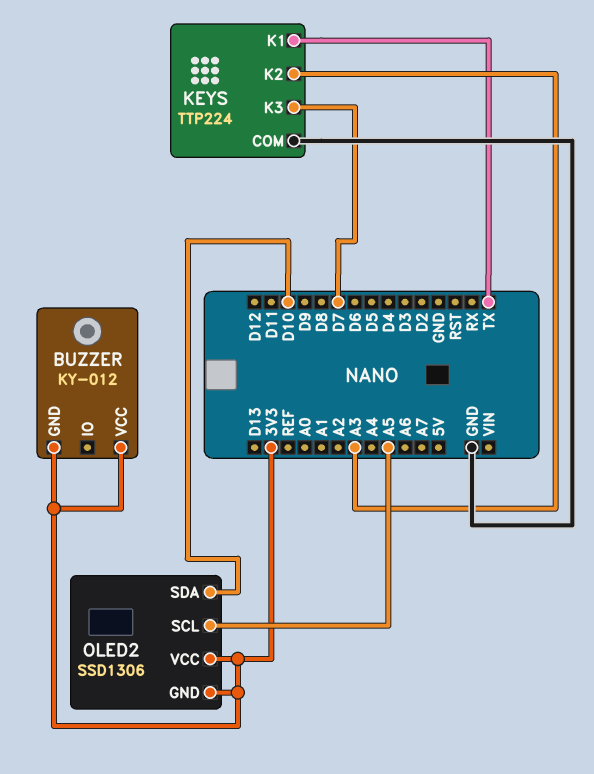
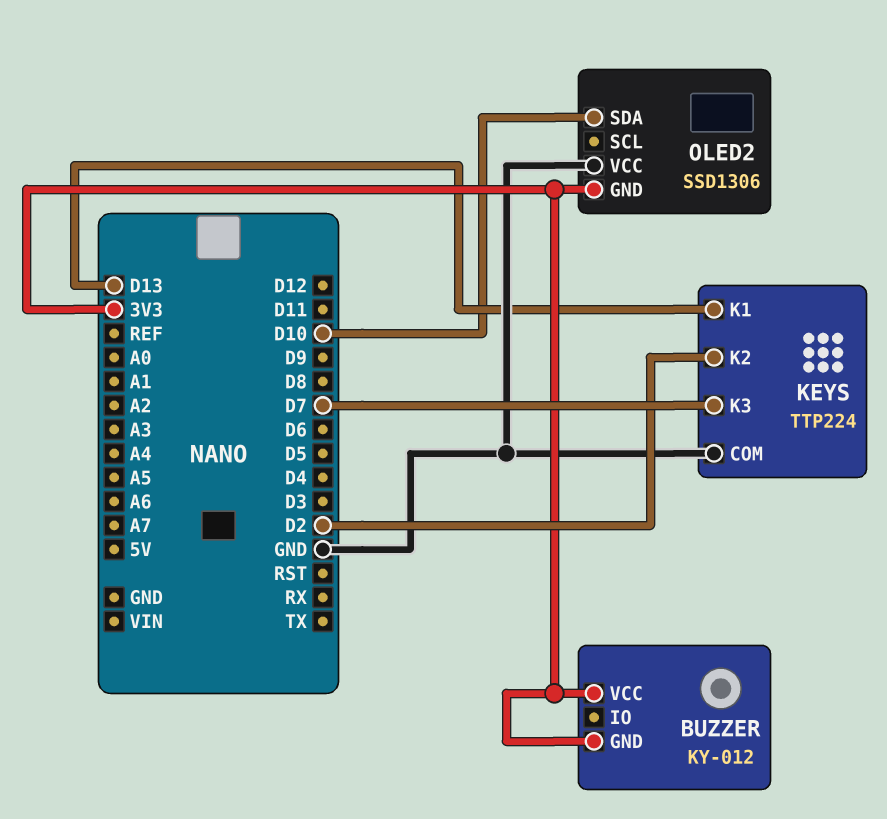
KEYS pin K1: TX -> D13
KEYS pin K2: A3 -> D2
OLED2 pin SCL: A5 -> none
OLED2 pin VCC: 3V3 -> GND

